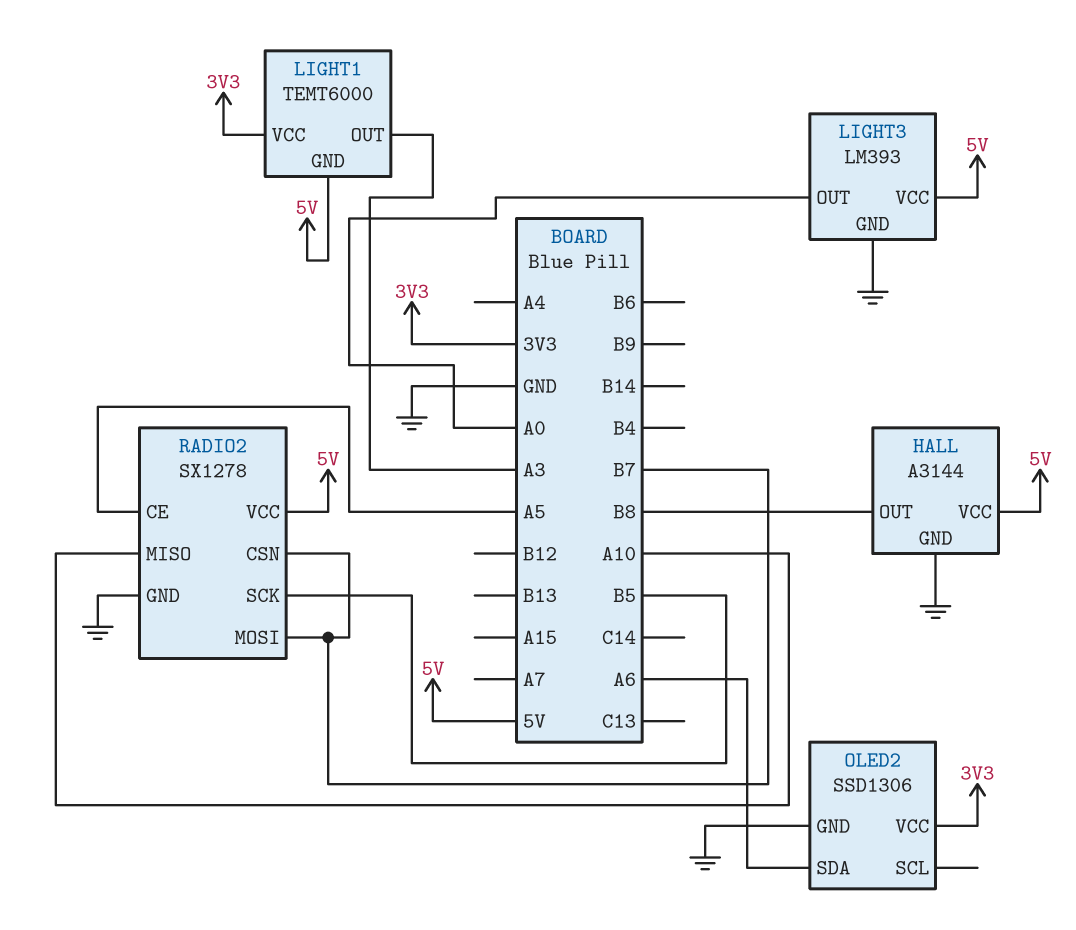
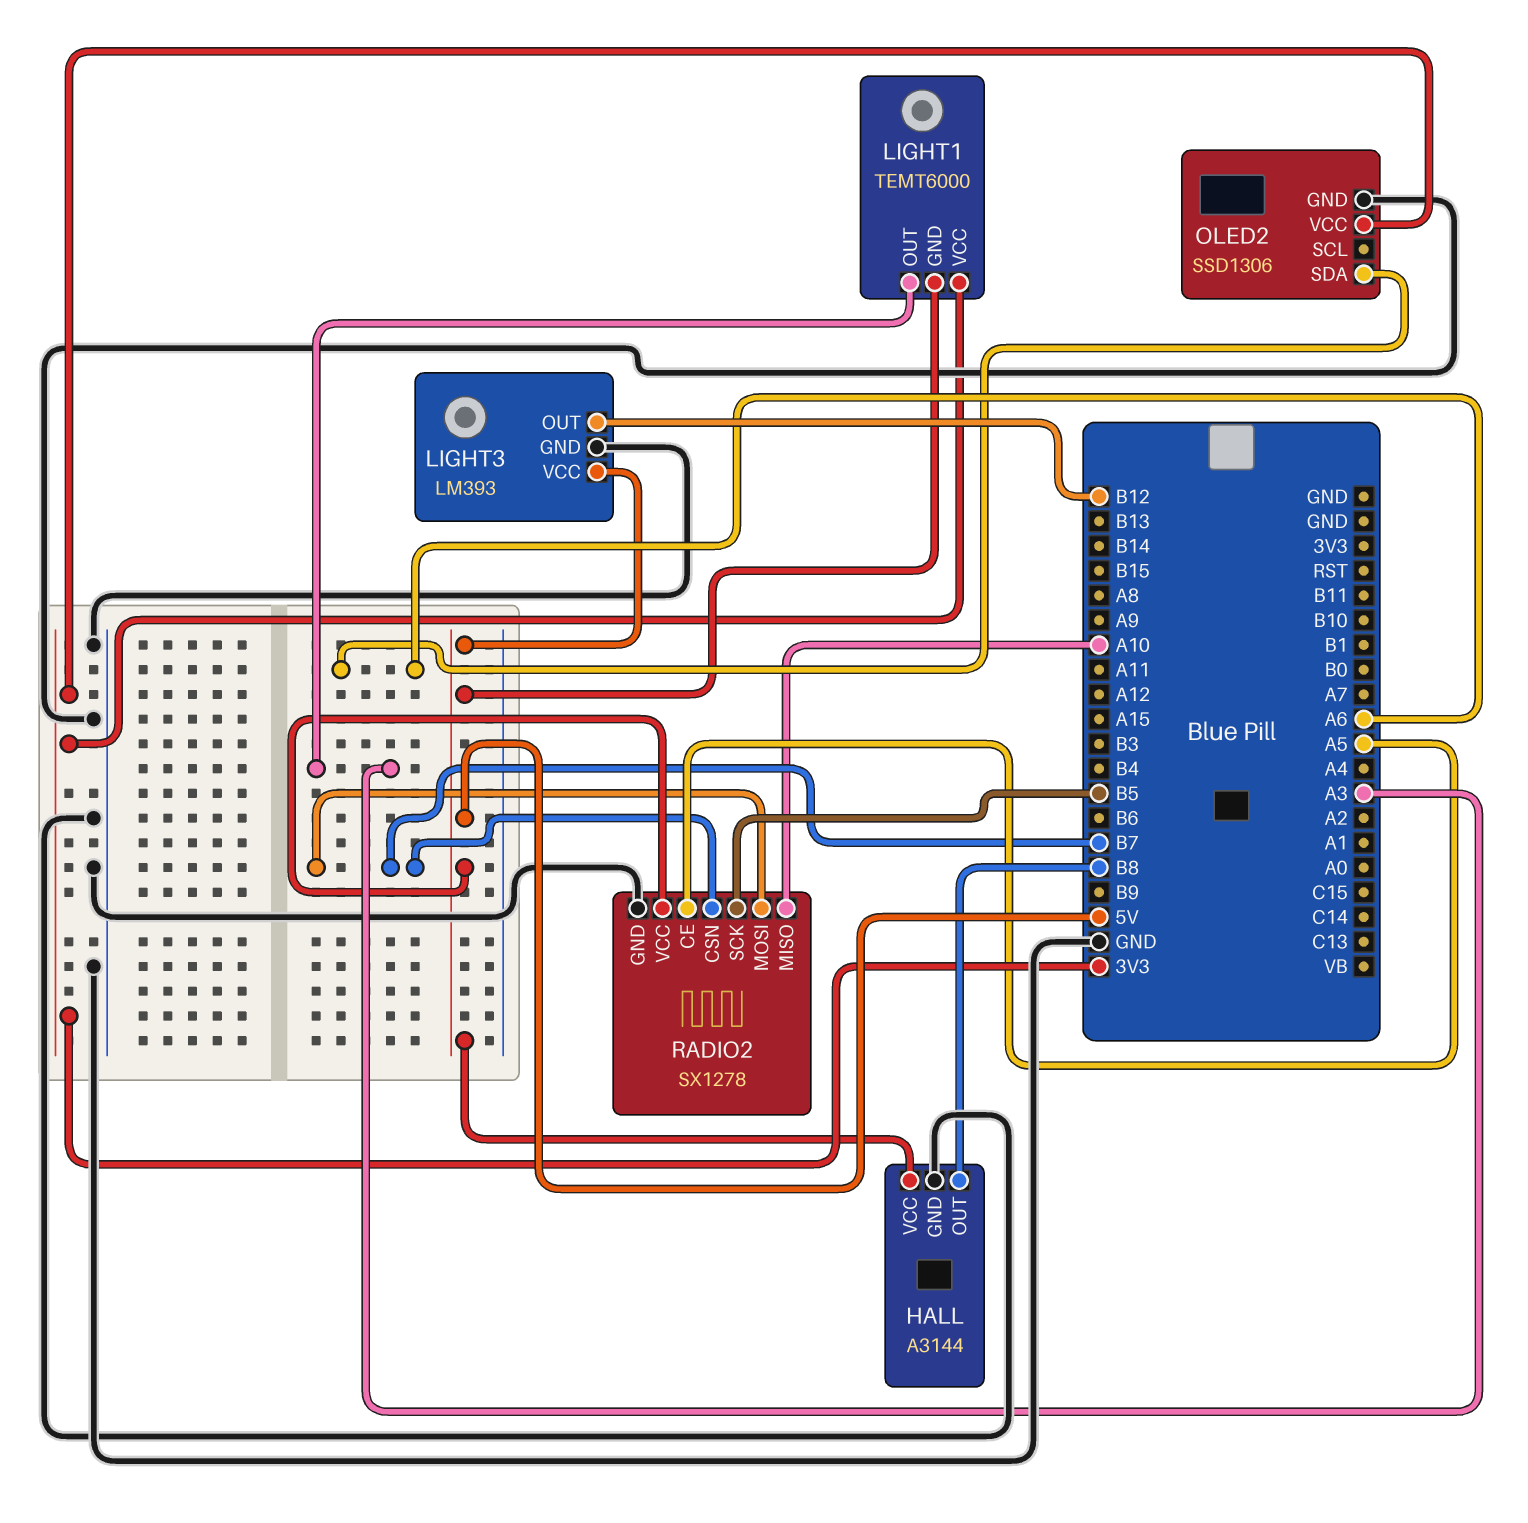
LIGHT3 pin OUT: A0 -> B12

